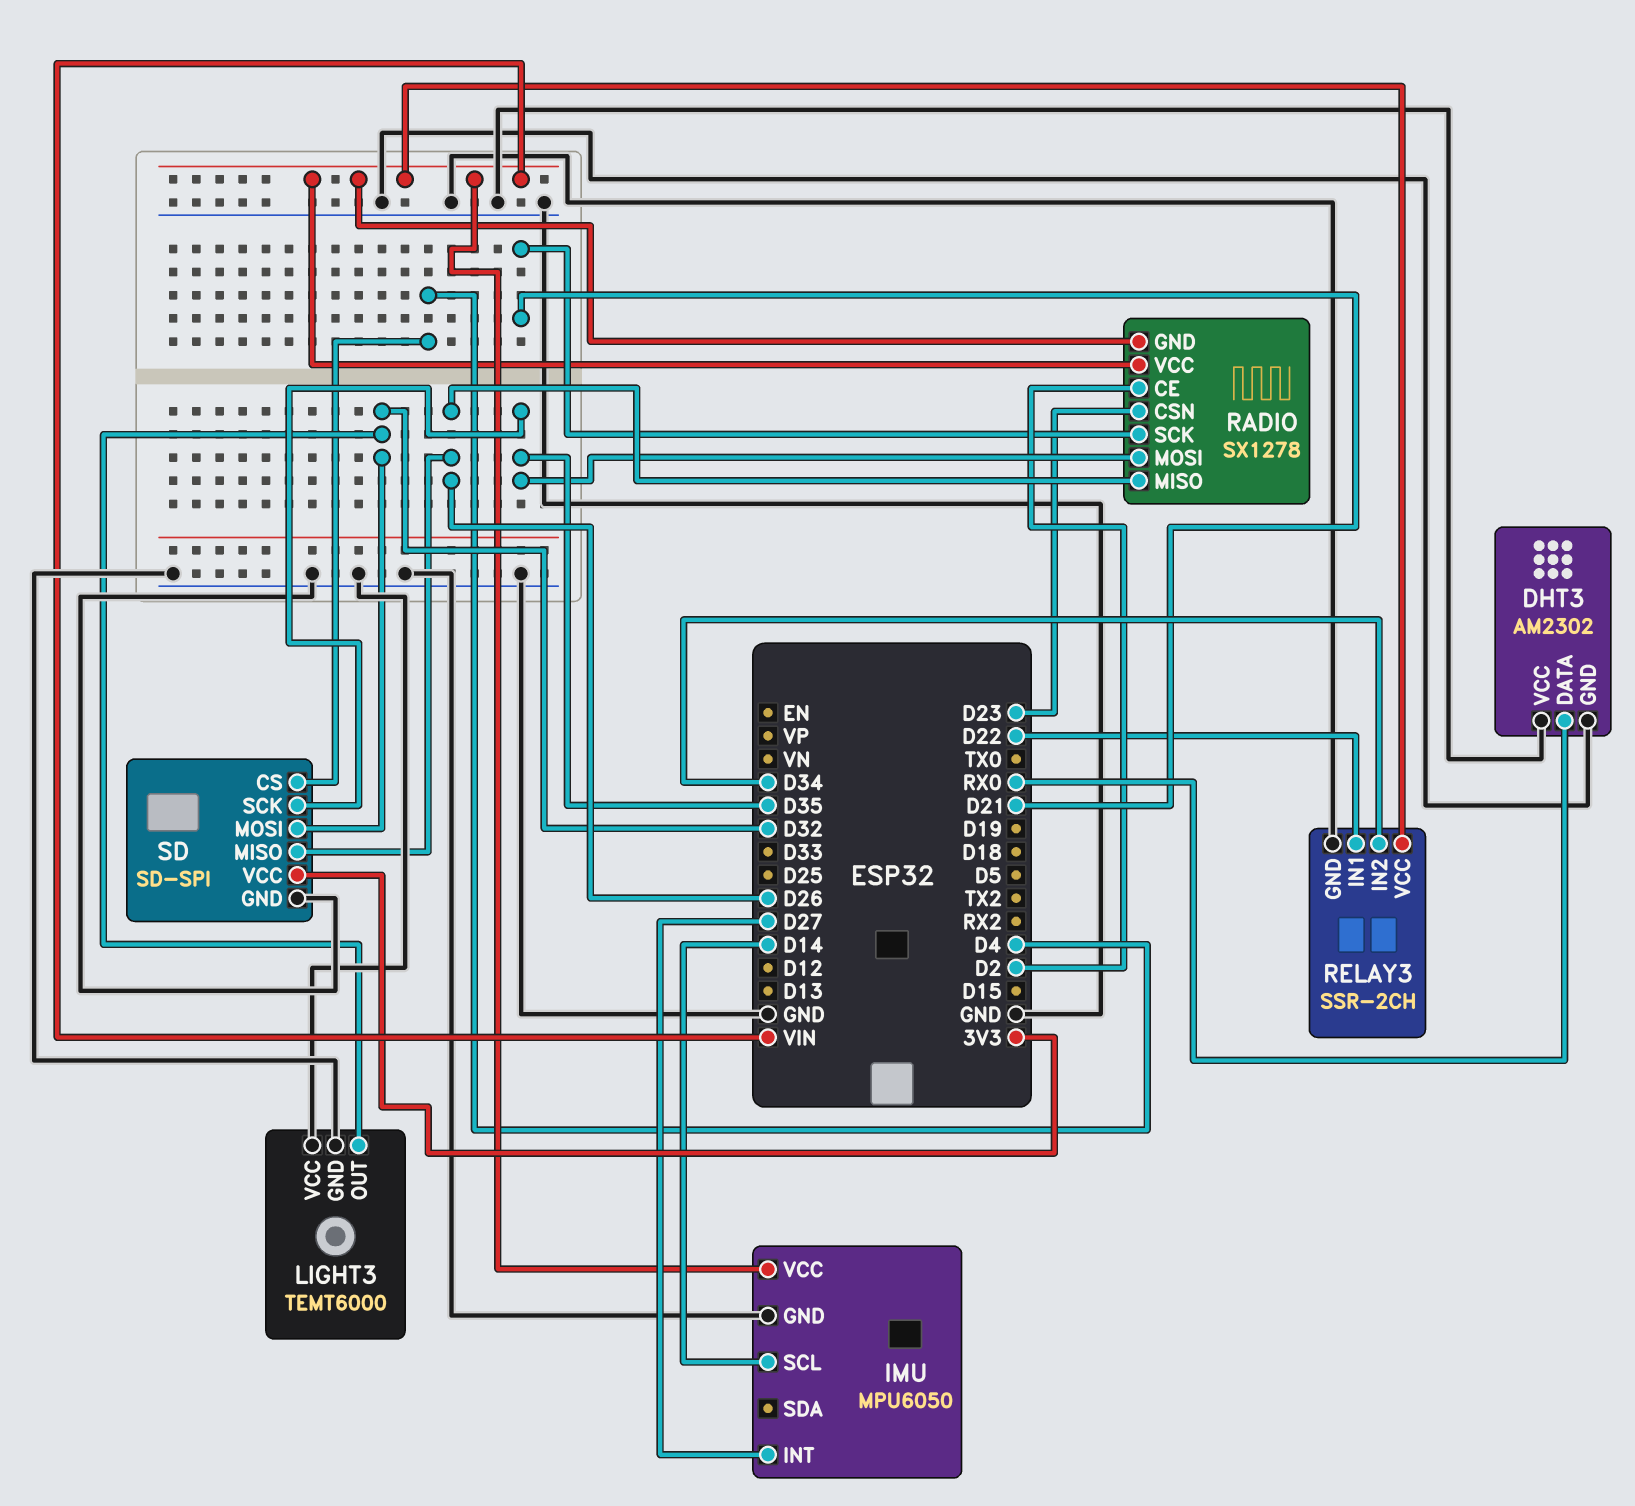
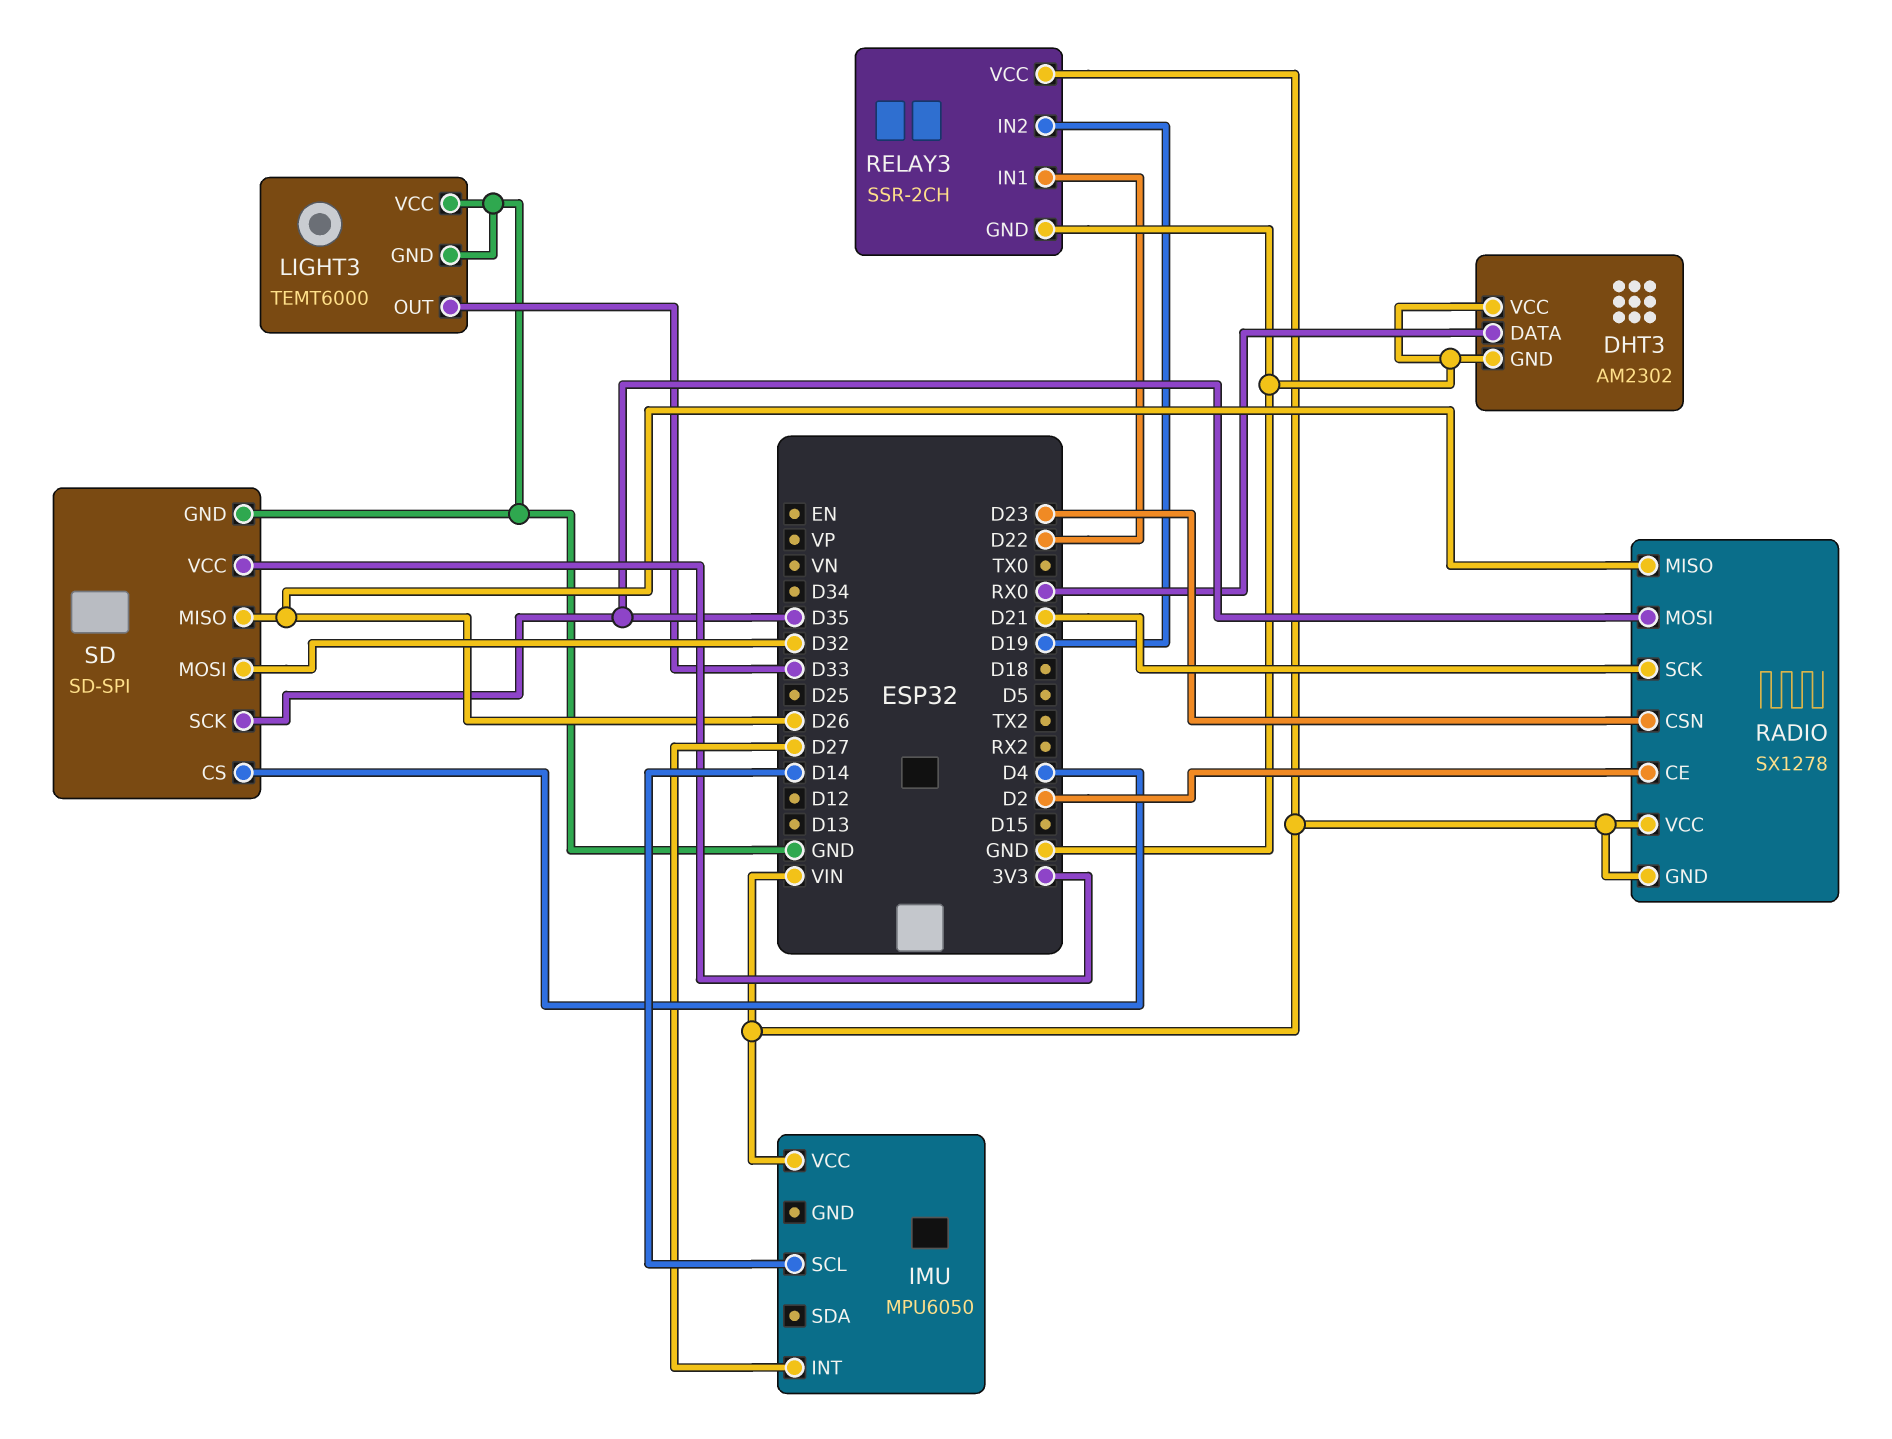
IMU pin GND: GND -> none
LIGHT3 pin OUT: D32 -> D33
RELAY3 pin IN2: D34 -> D19

